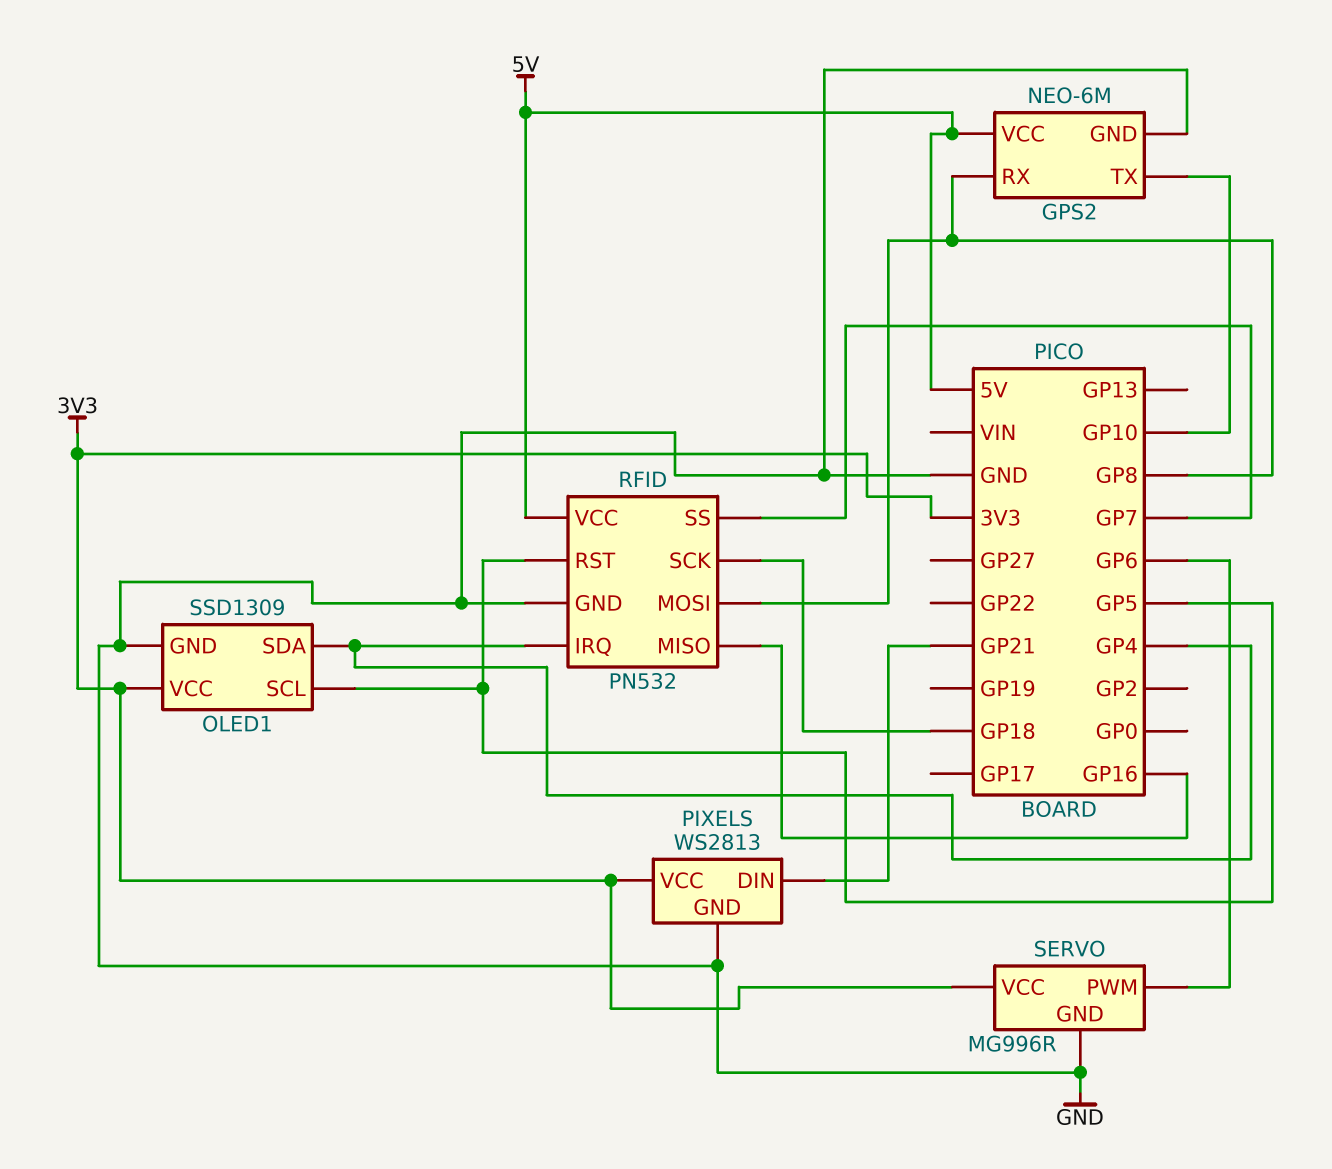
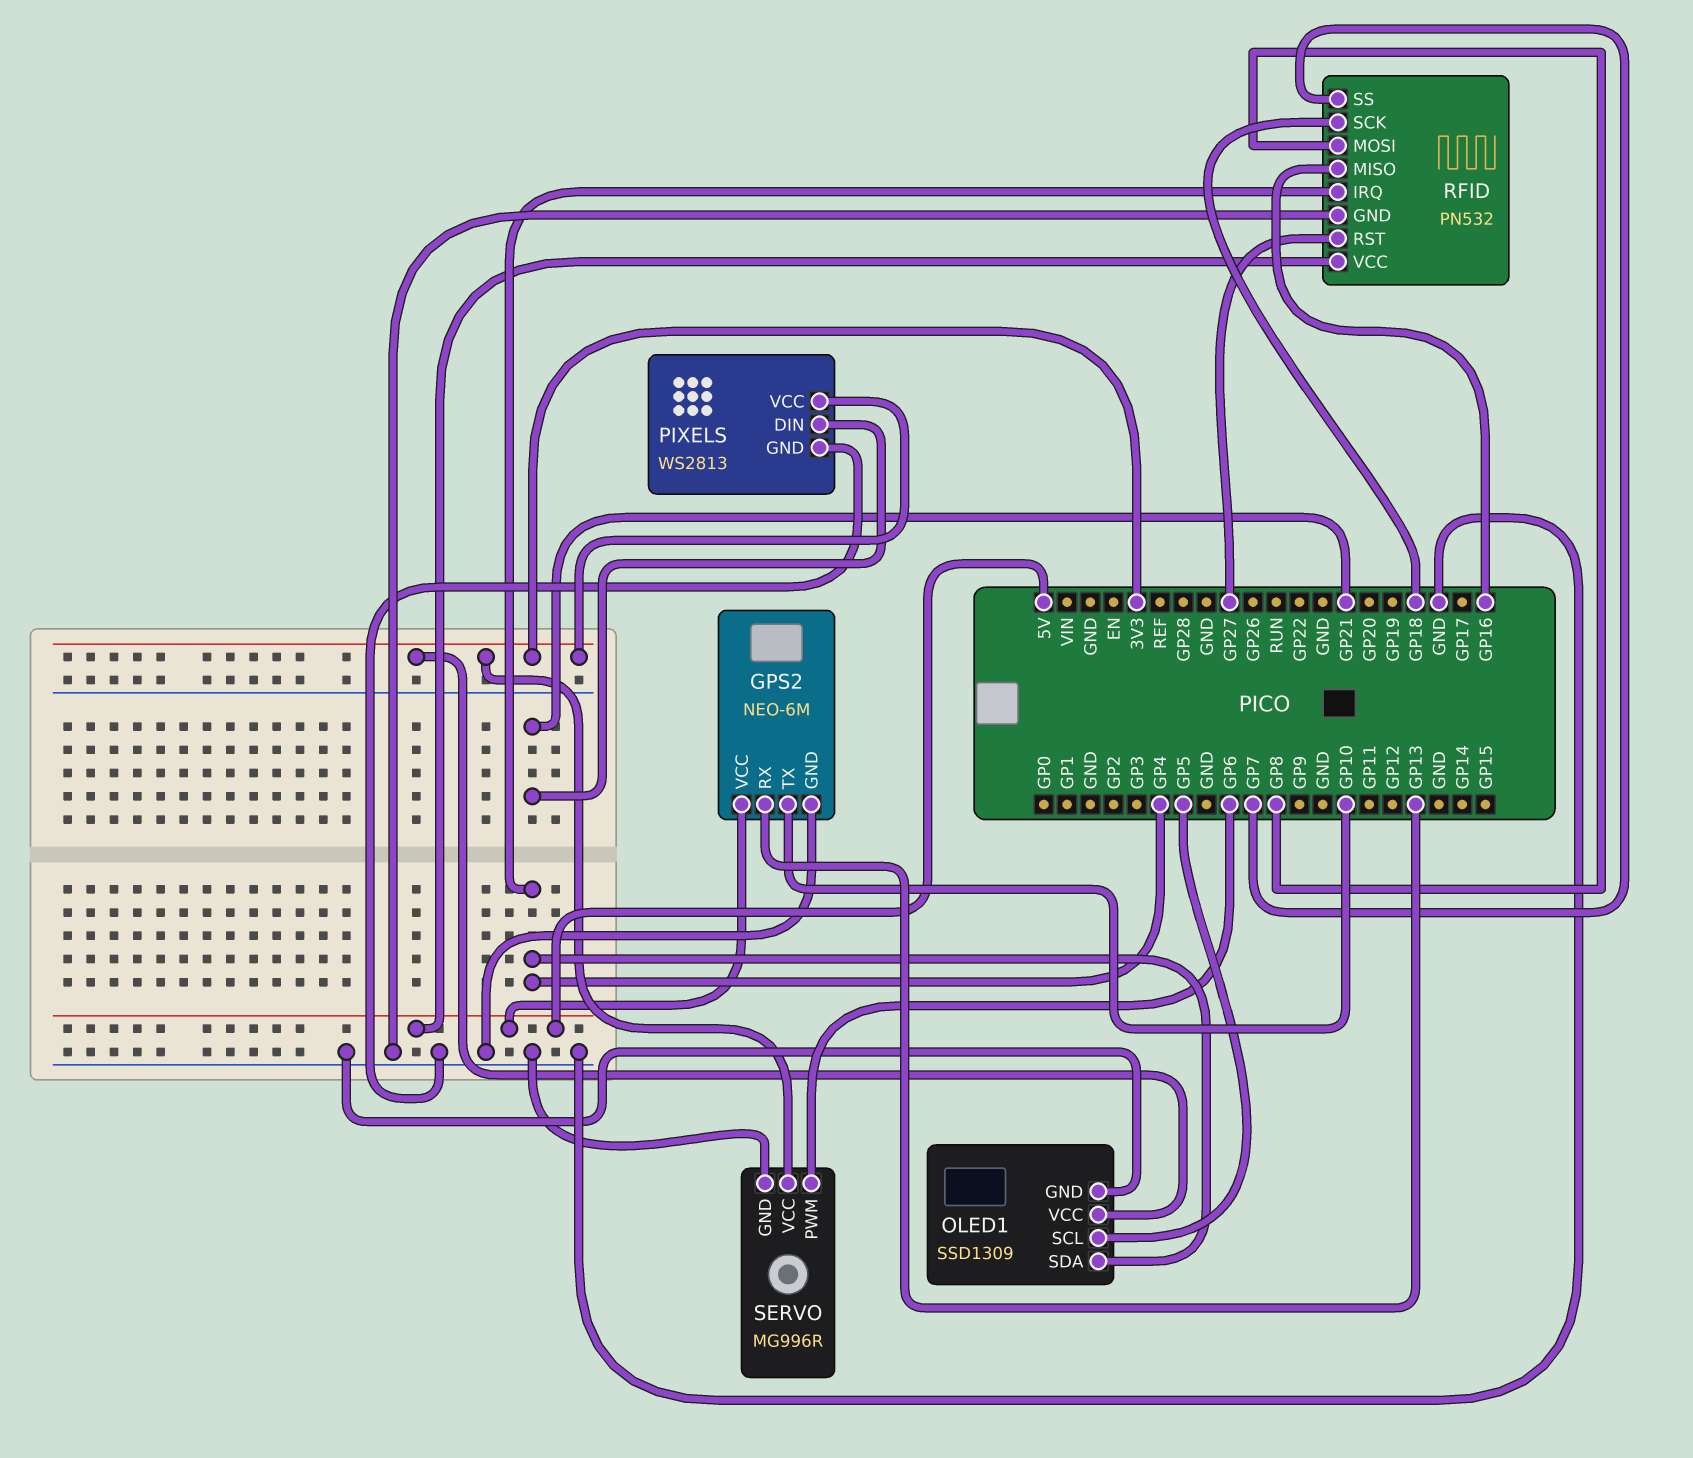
GPS2 pin RX: GP8 -> GP13
RFID pin RST: GP5 -> GP27

